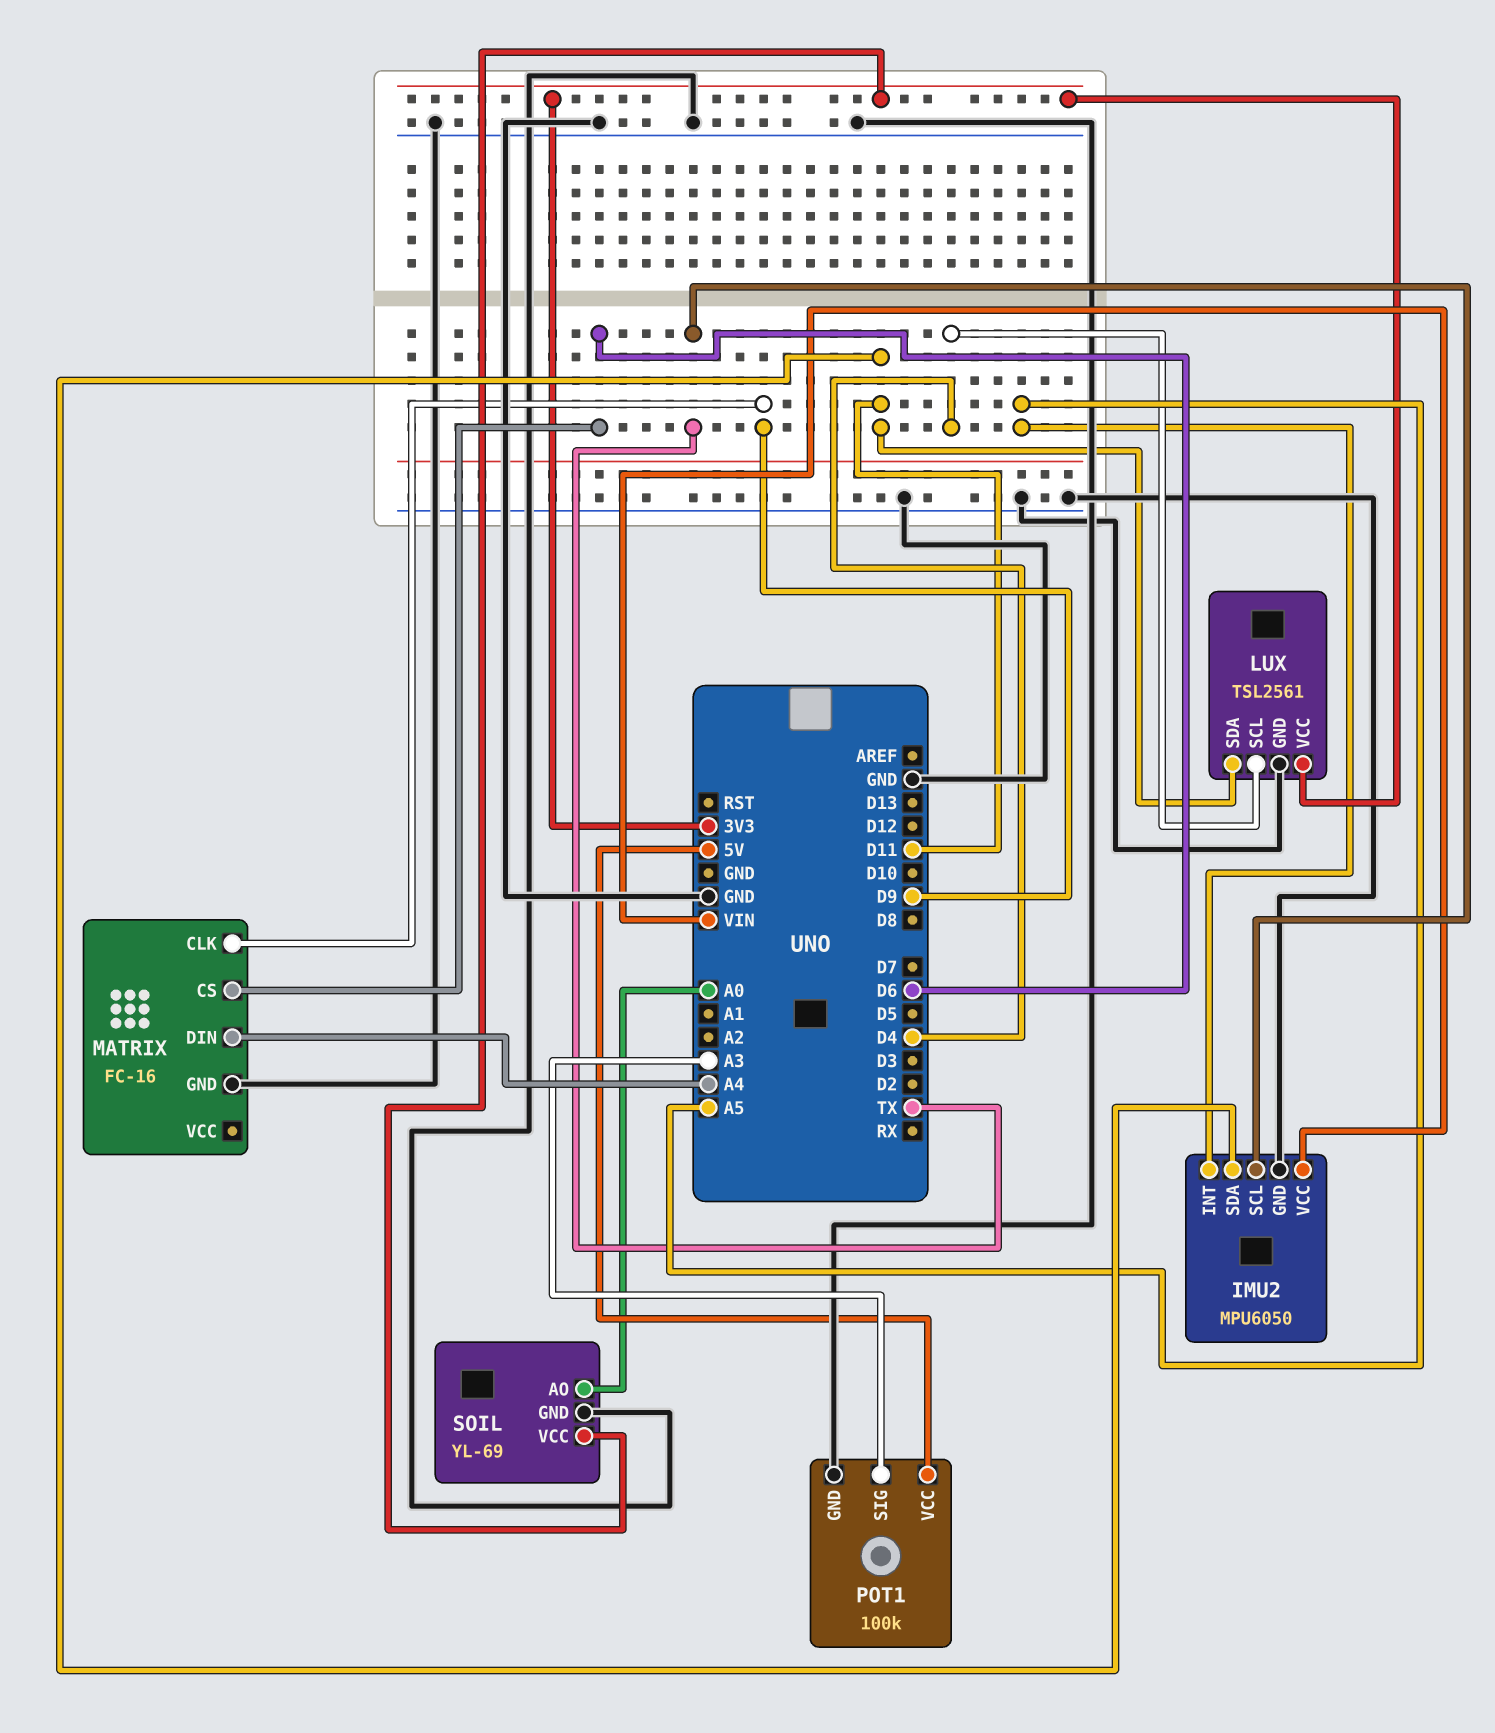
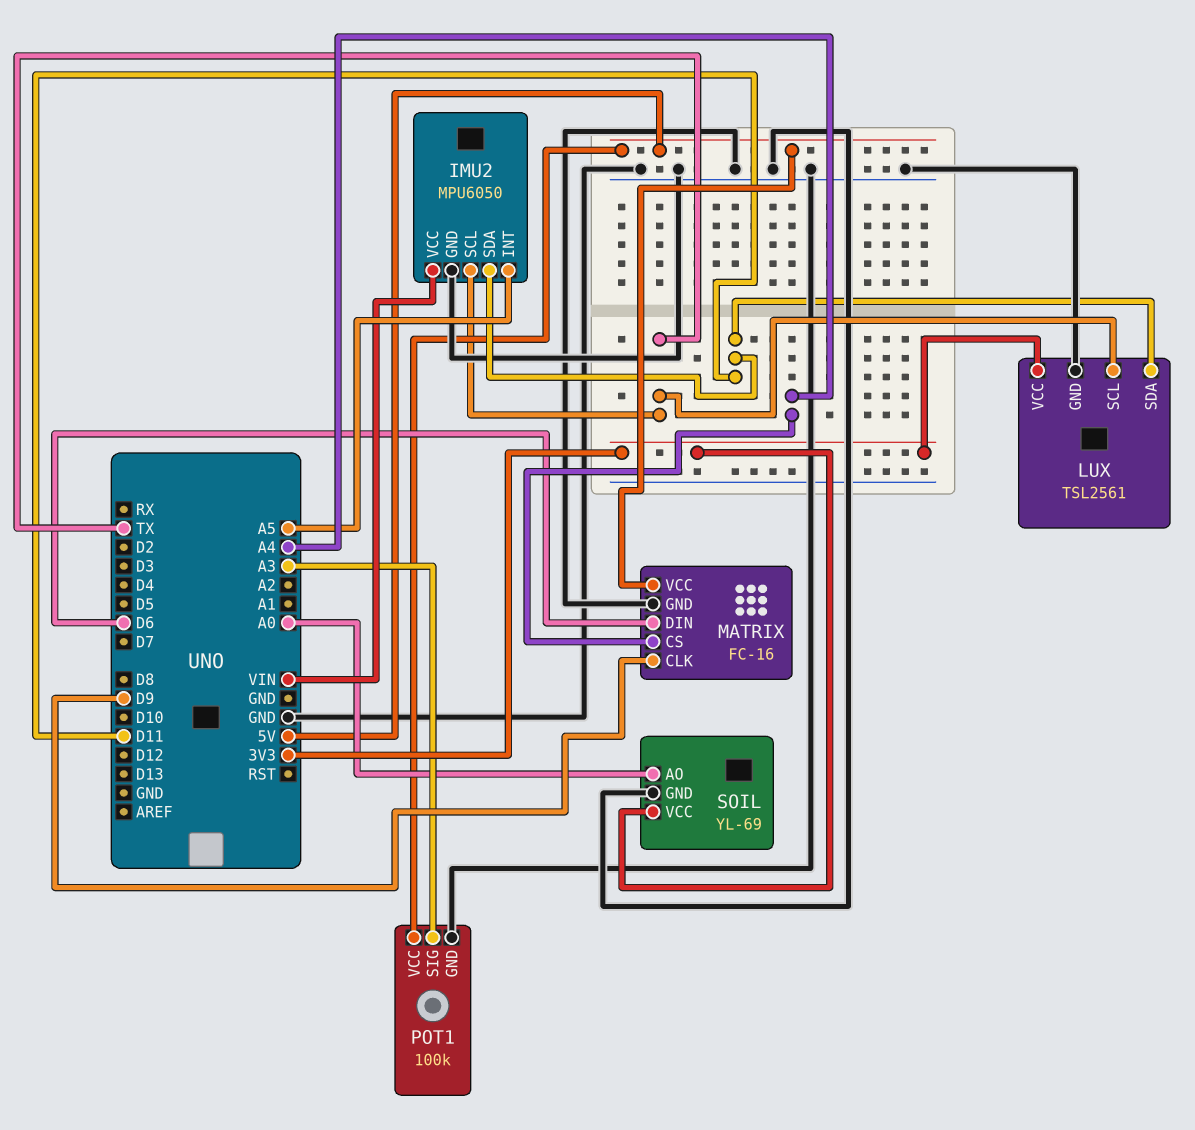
LUX pin SCL: D4 -> TX
MATRIX pin CS: D6 -> A4
MATRIX pin DIN: A4 -> D6
MATRIX pin VCC: none -> 5V

